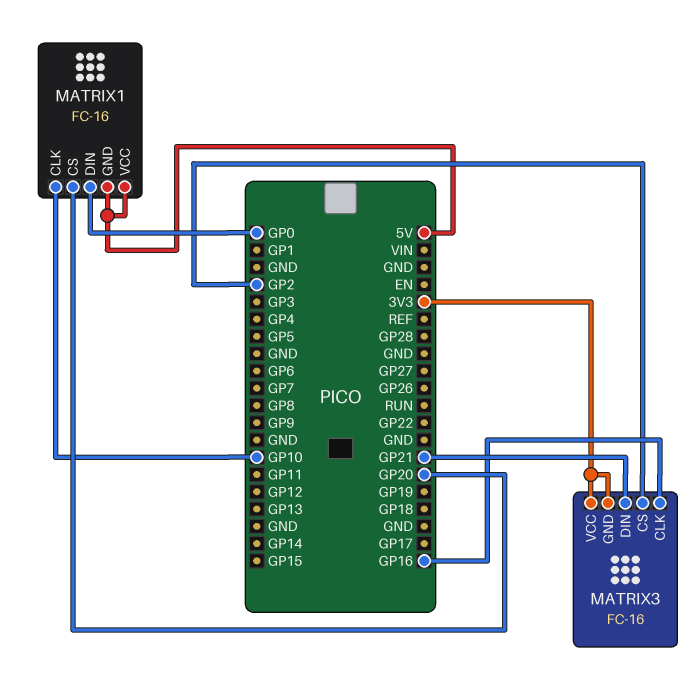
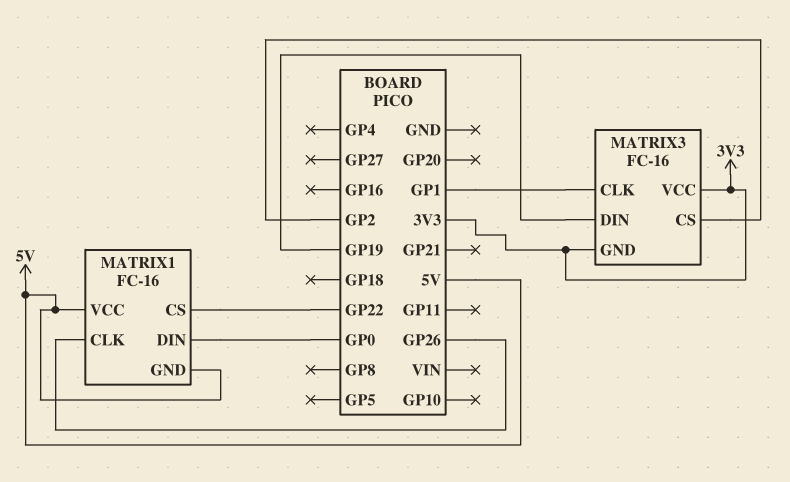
MATRIX1 pin CLK: GP10 -> GP26
MATRIX1 pin CS: GP20 -> GP22
MATRIX3 pin CLK: GP16 -> GP1
MATRIX3 pin DIN: GP21 -> GP19

